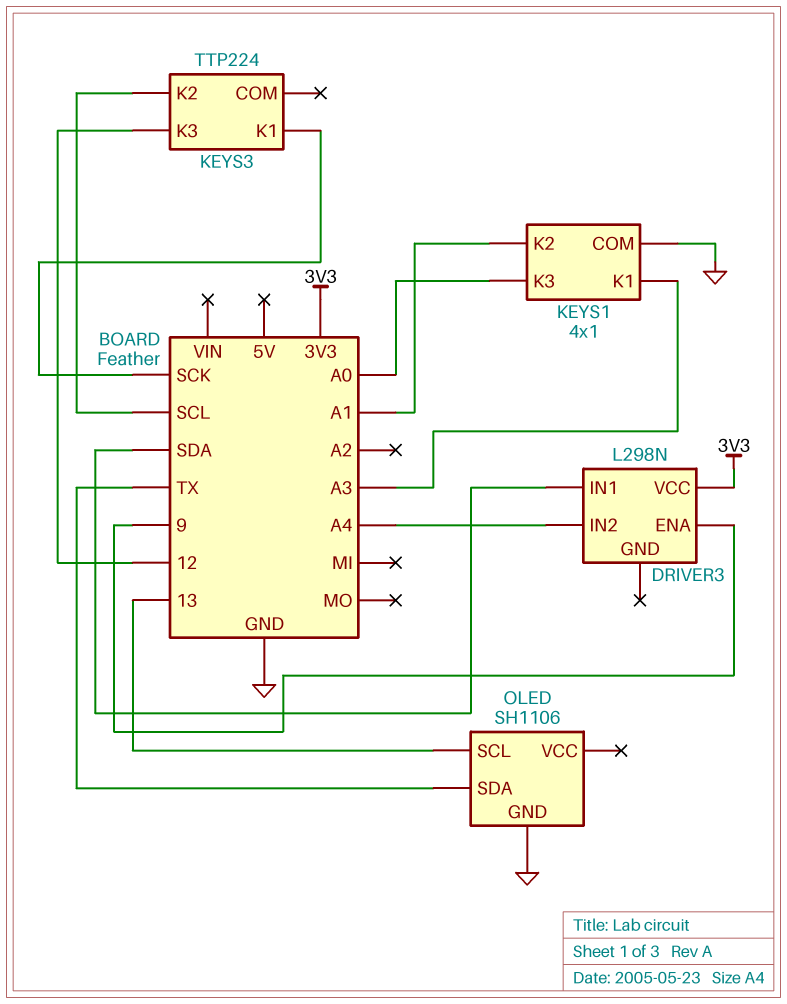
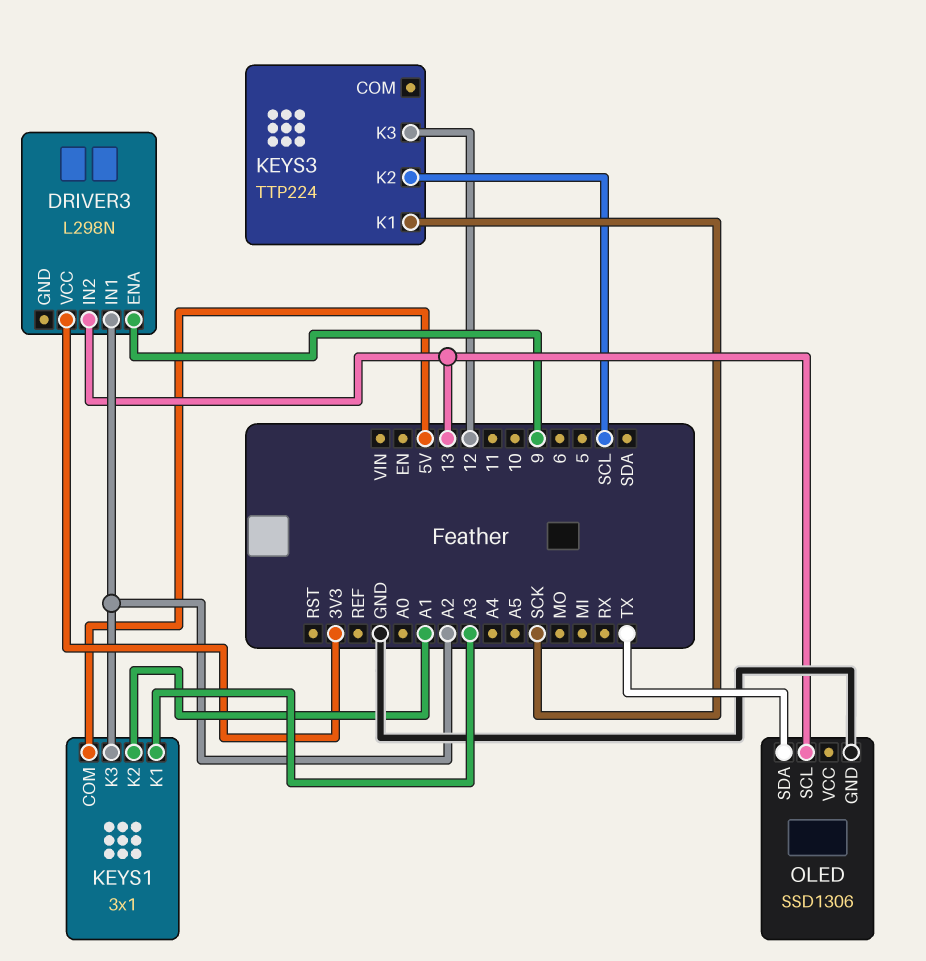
DRIVER3 pin IN1: SDA -> A2
DRIVER3 pin IN2: A4 -> 13
KEYS1: 4x1 -> 3x1
KEYS1 pin COM: GND -> 5V
KEYS1 pin K3: A0 -> A2
OLED: SH1106 -> SSD1306

